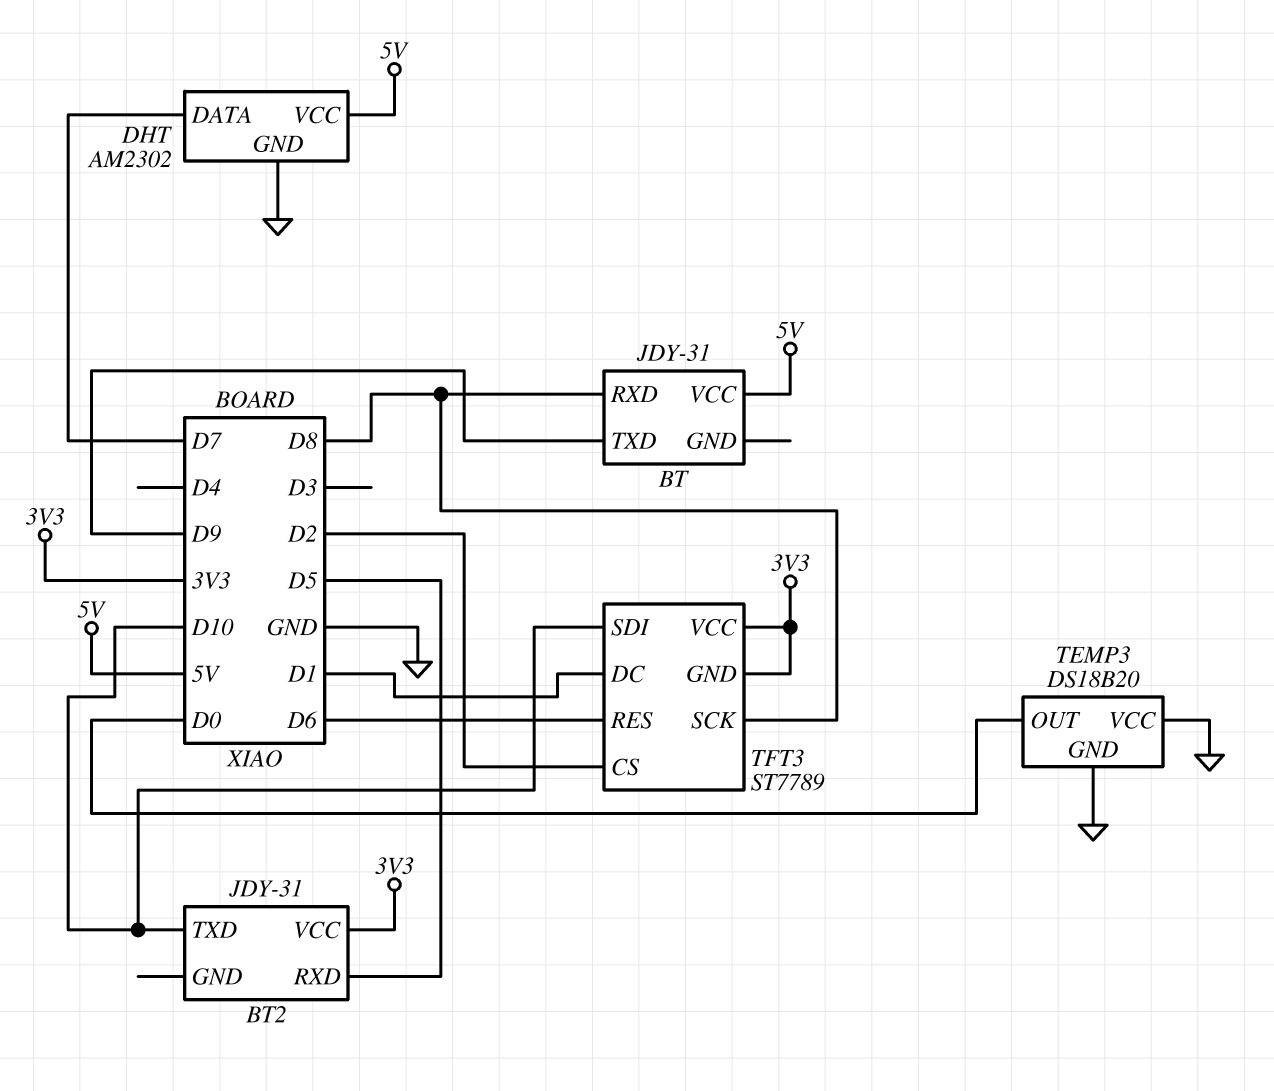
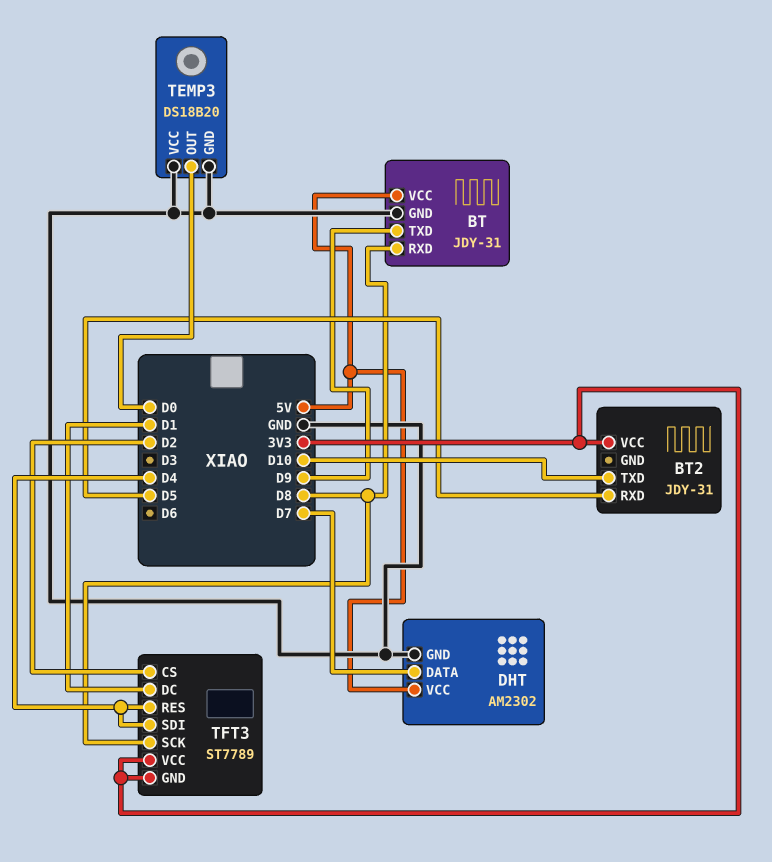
BT pin GND: none -> GND
TFT3 pin RES: D6 -> D4
TFT3 pin SDI: D10 -> D4

